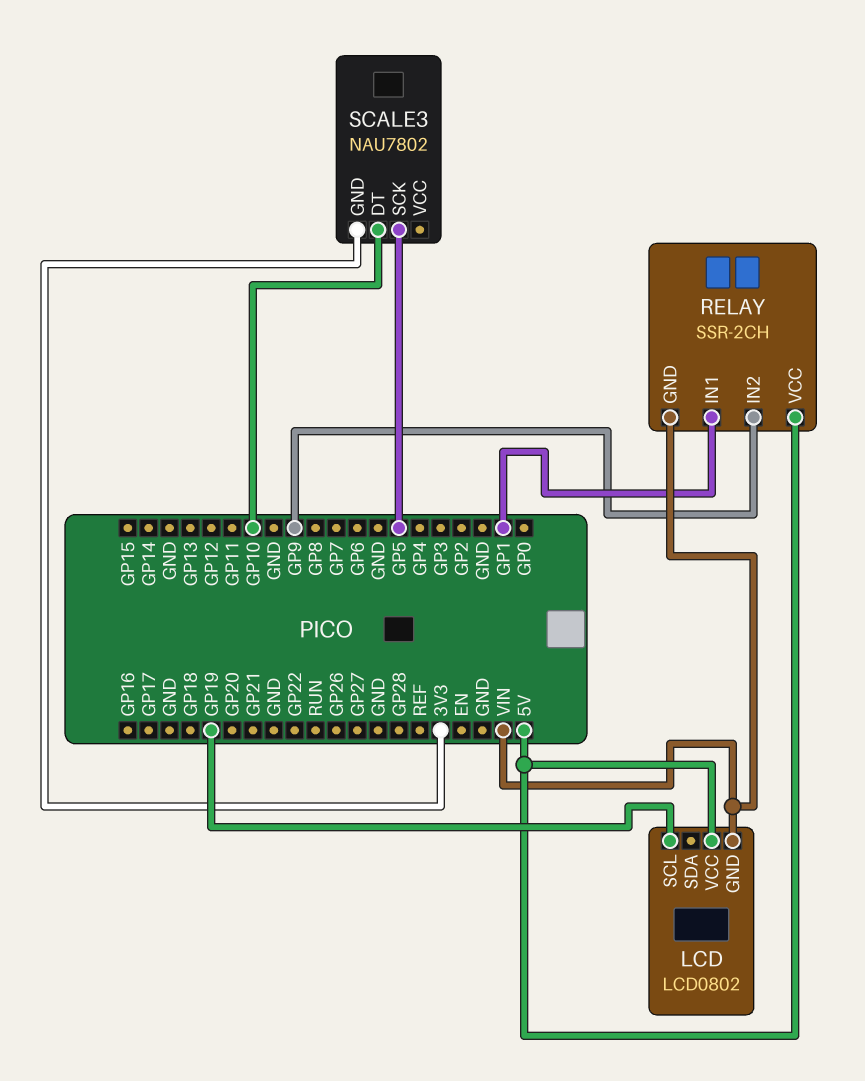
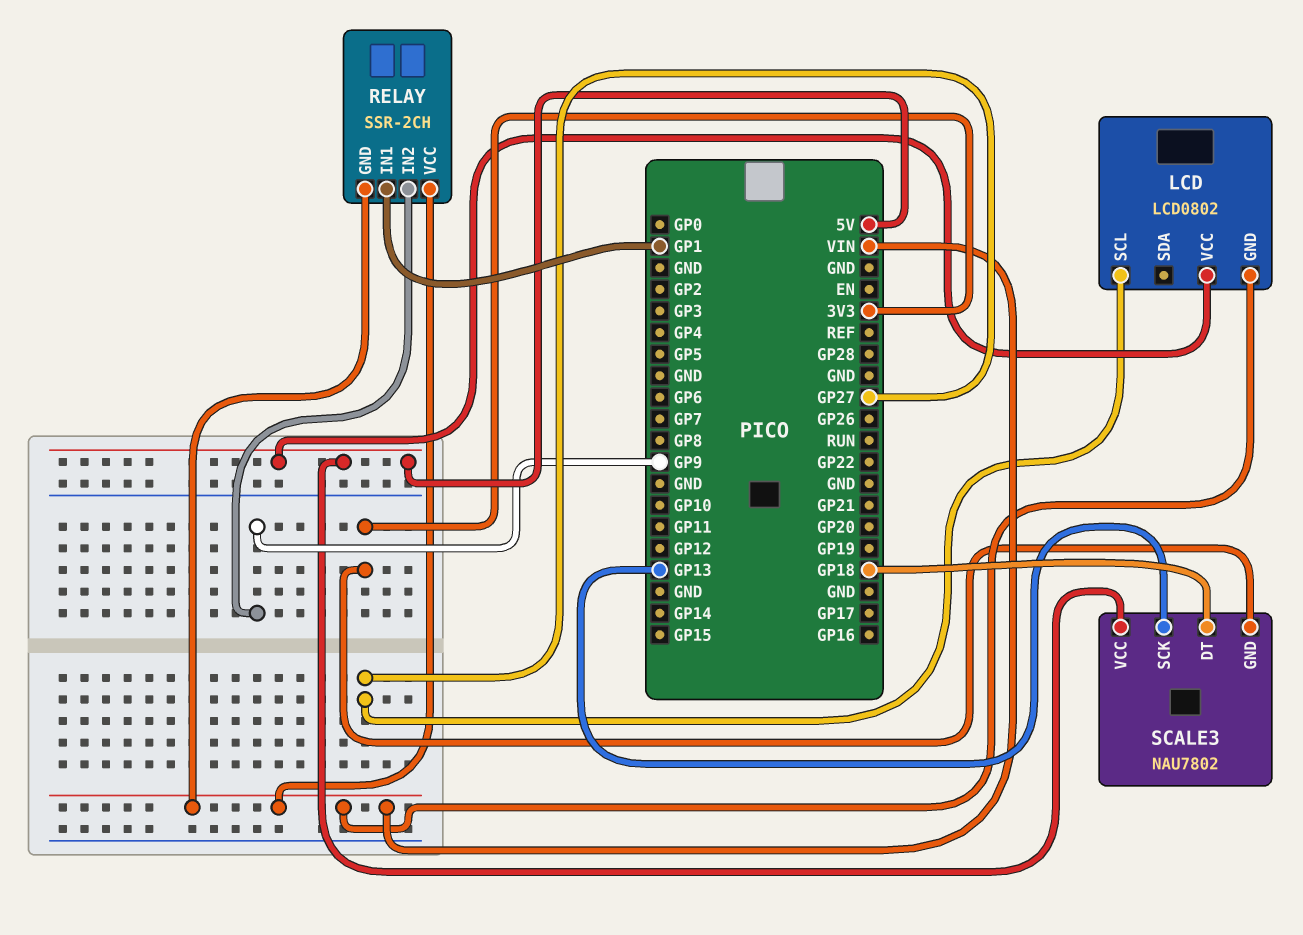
LCD pin SCL: GP19 -> GP27
RELAY pin VCC: 5V -> VIN
SCALE3 pin DT: GP10 -> GP18
SCALE3 pin SCK: GP5 -> GP13
SCALE3 pin VCC: none -> 5V

